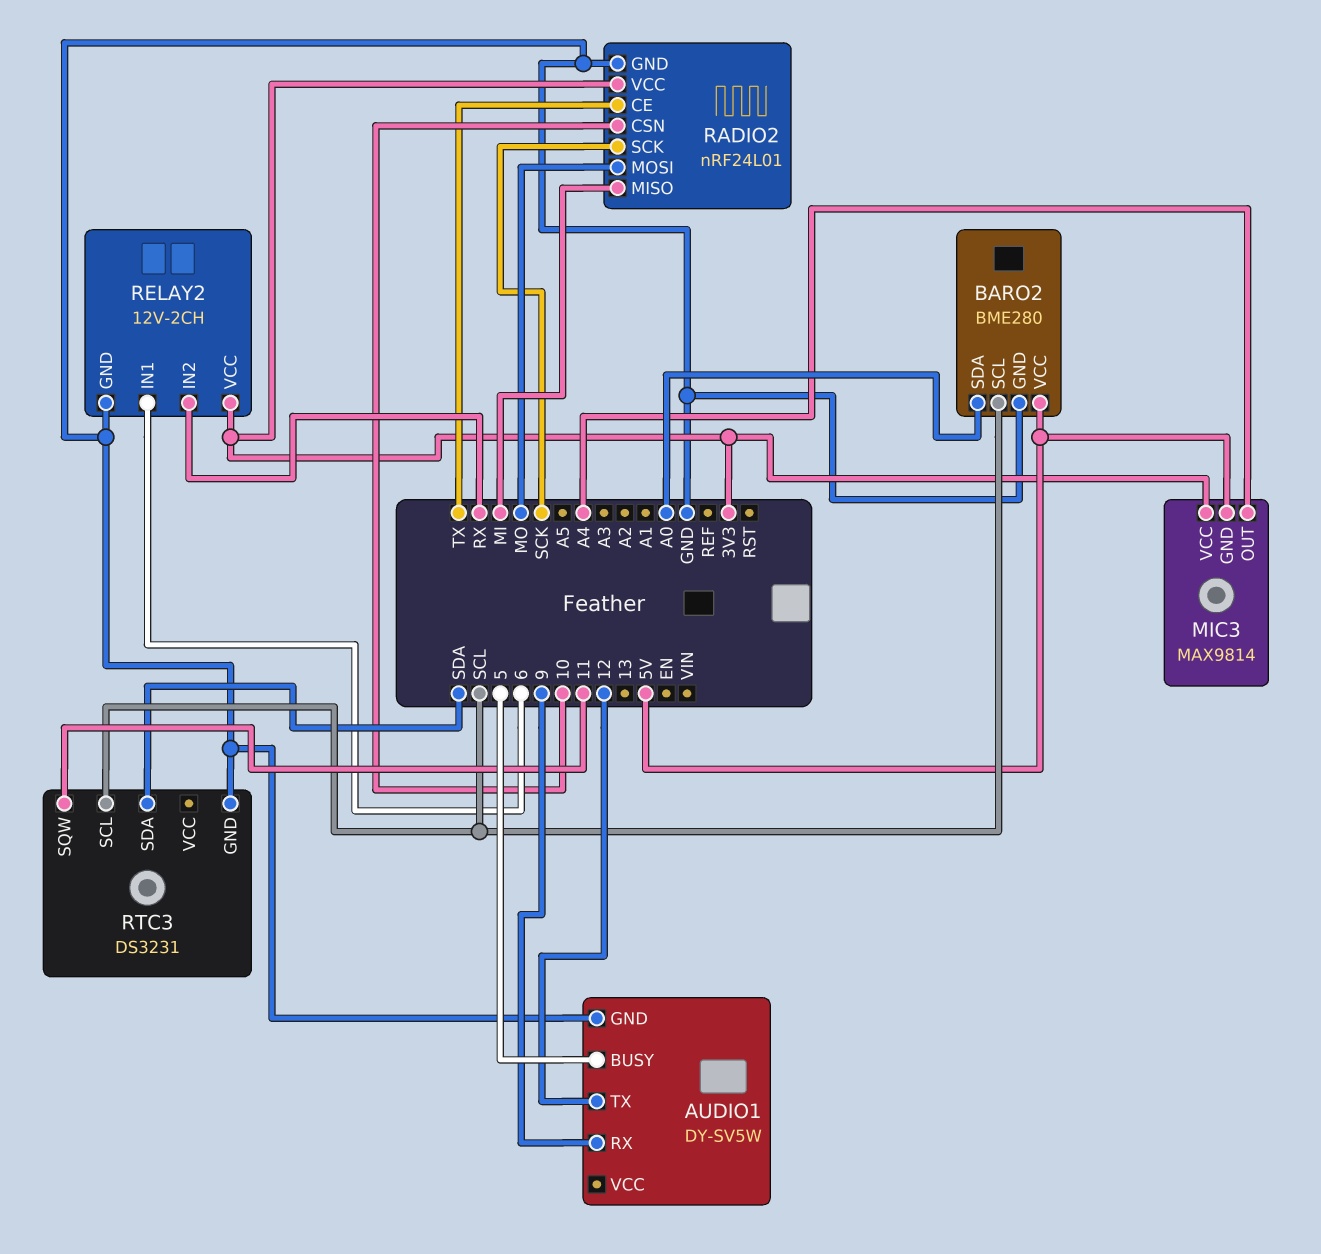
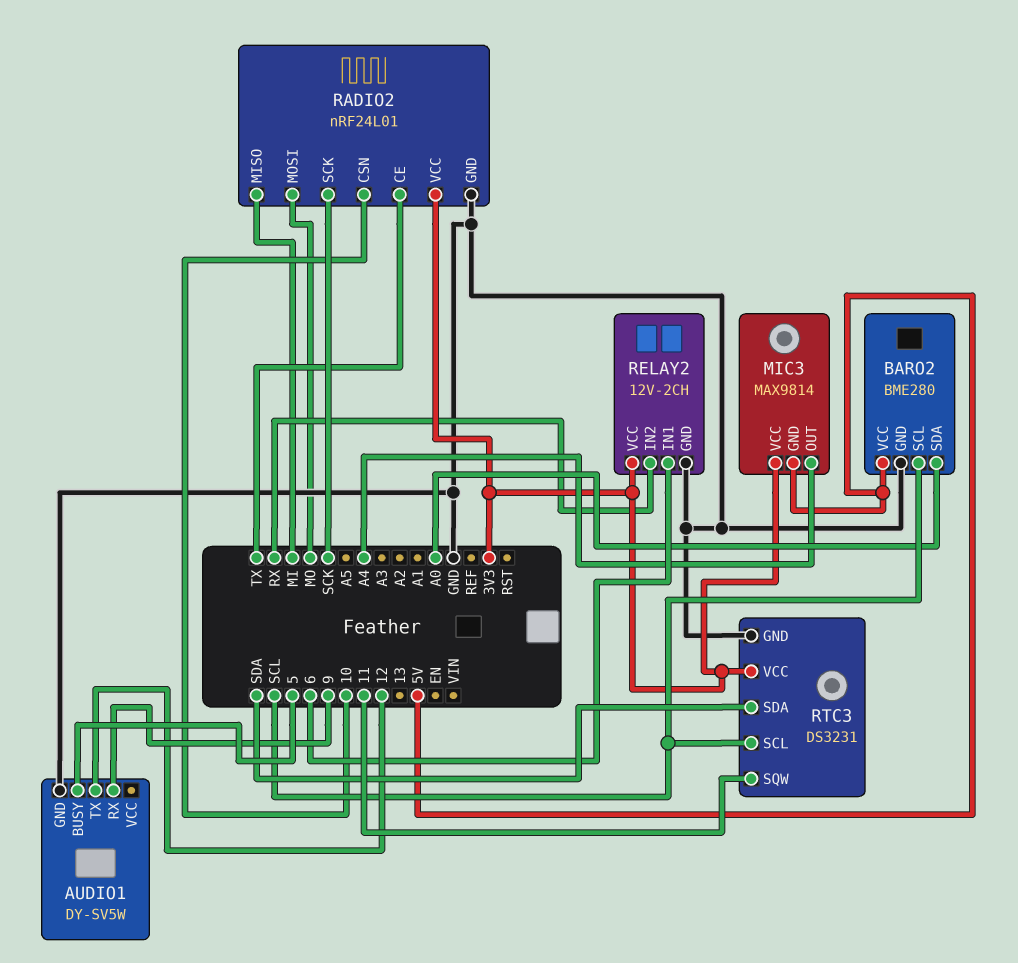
RTC3 pin VCC: none -> 3V3

